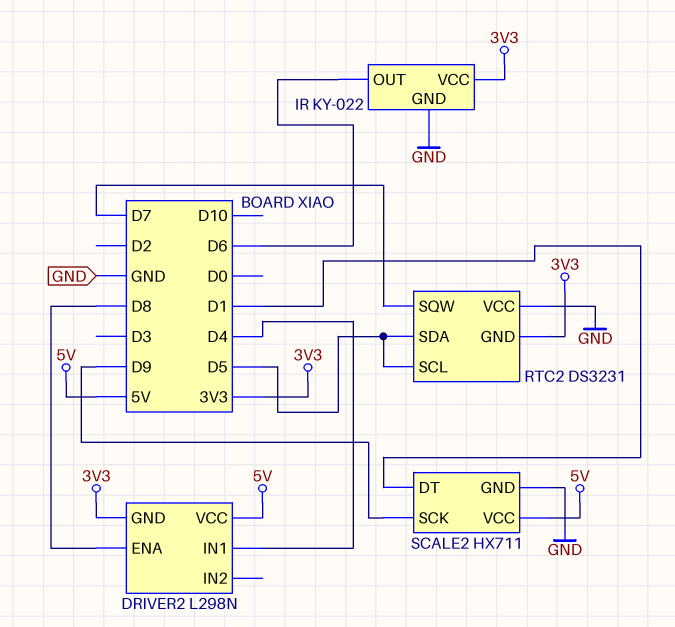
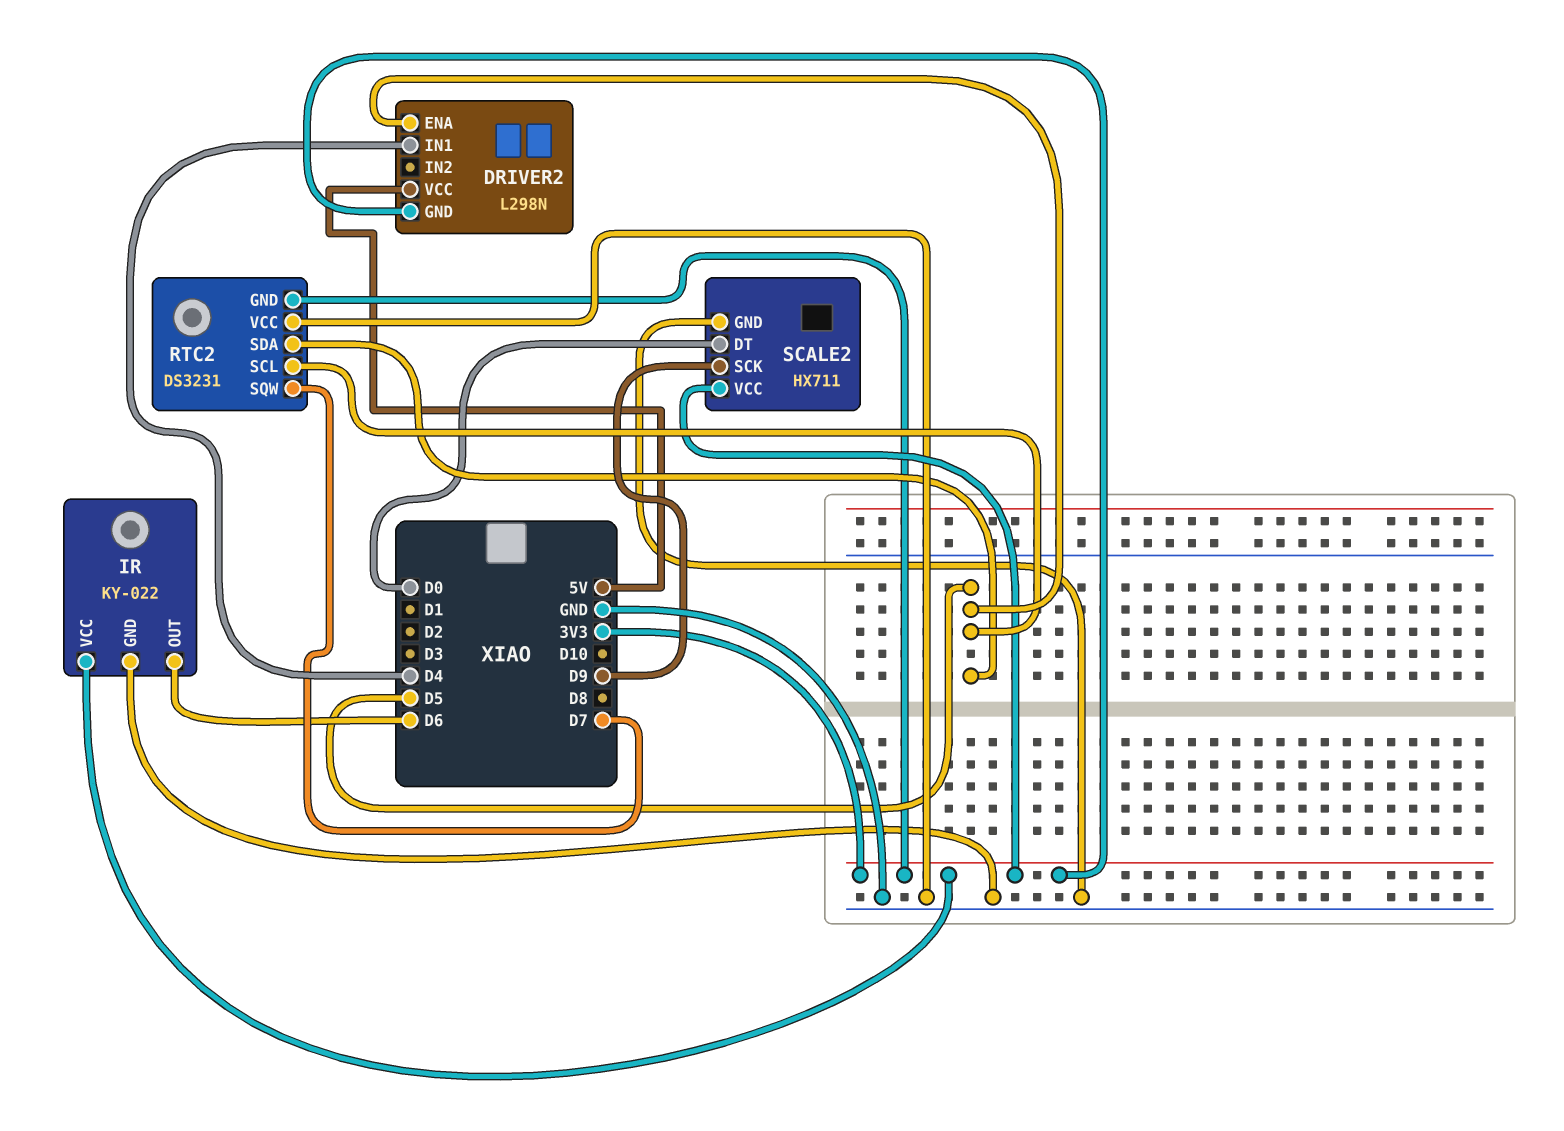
DRIVER2 pin ENA: D8 -> D5
SCALE2 pin DT: D1 -> D0
SCALE2 pin VCC: 5V -> 3V3

